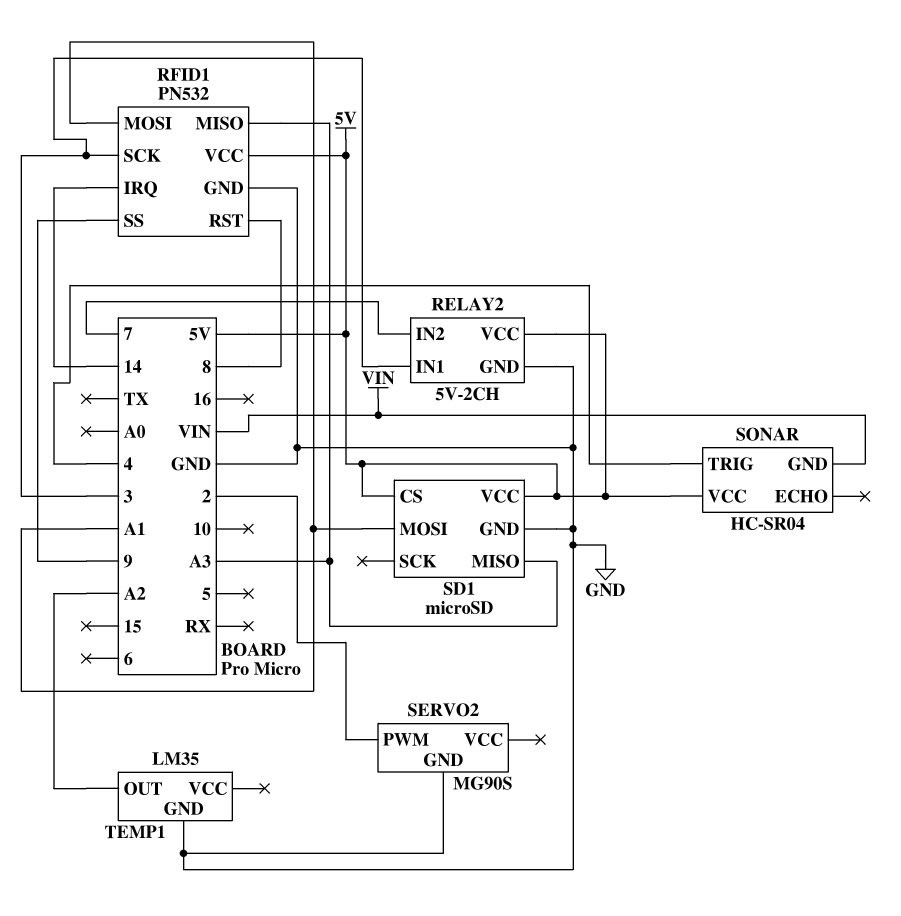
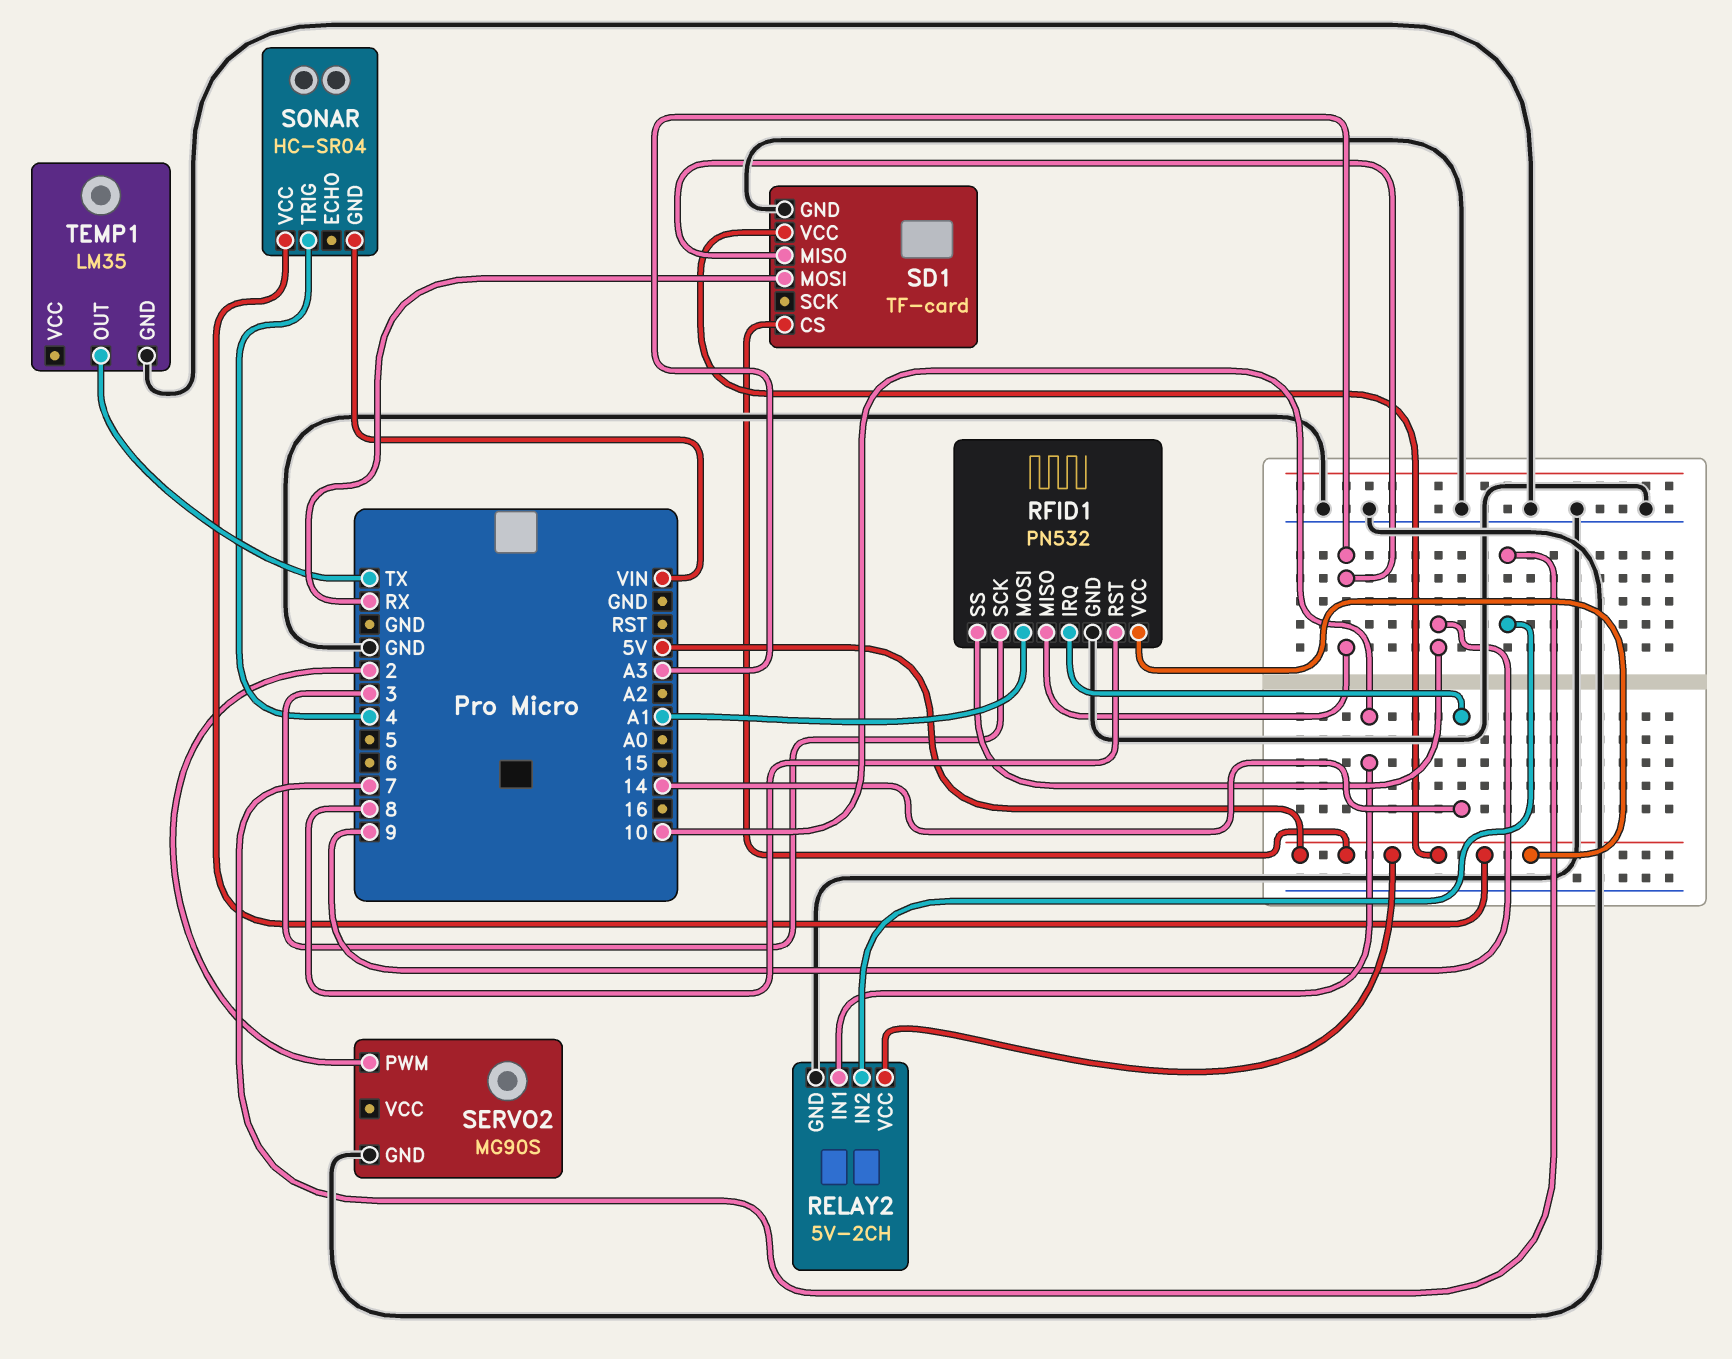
RELAY2 pin IN1: 3 -> 10
SD1: microSD -> TF-card
SD1 pin MOSI: A1 -> RX
TEMP1 pin OUT: A2 -> TX

